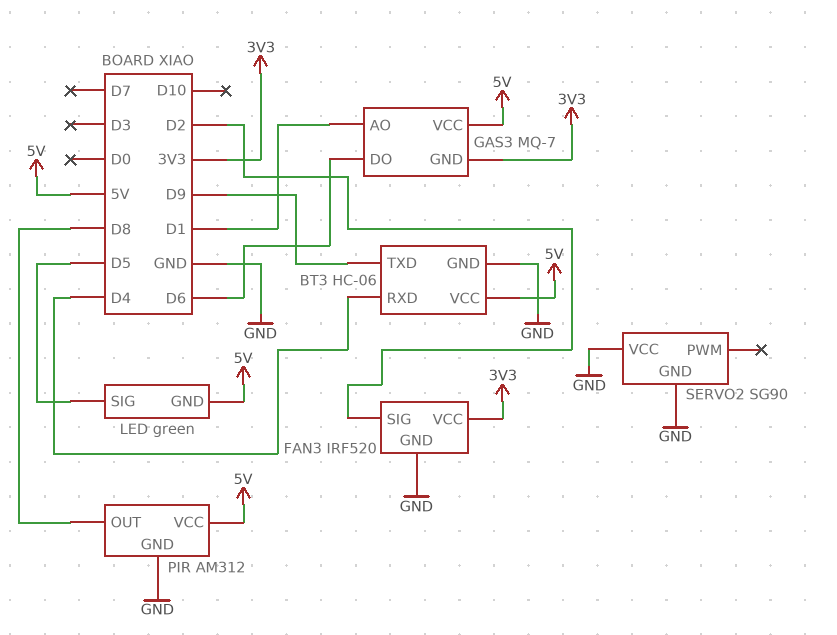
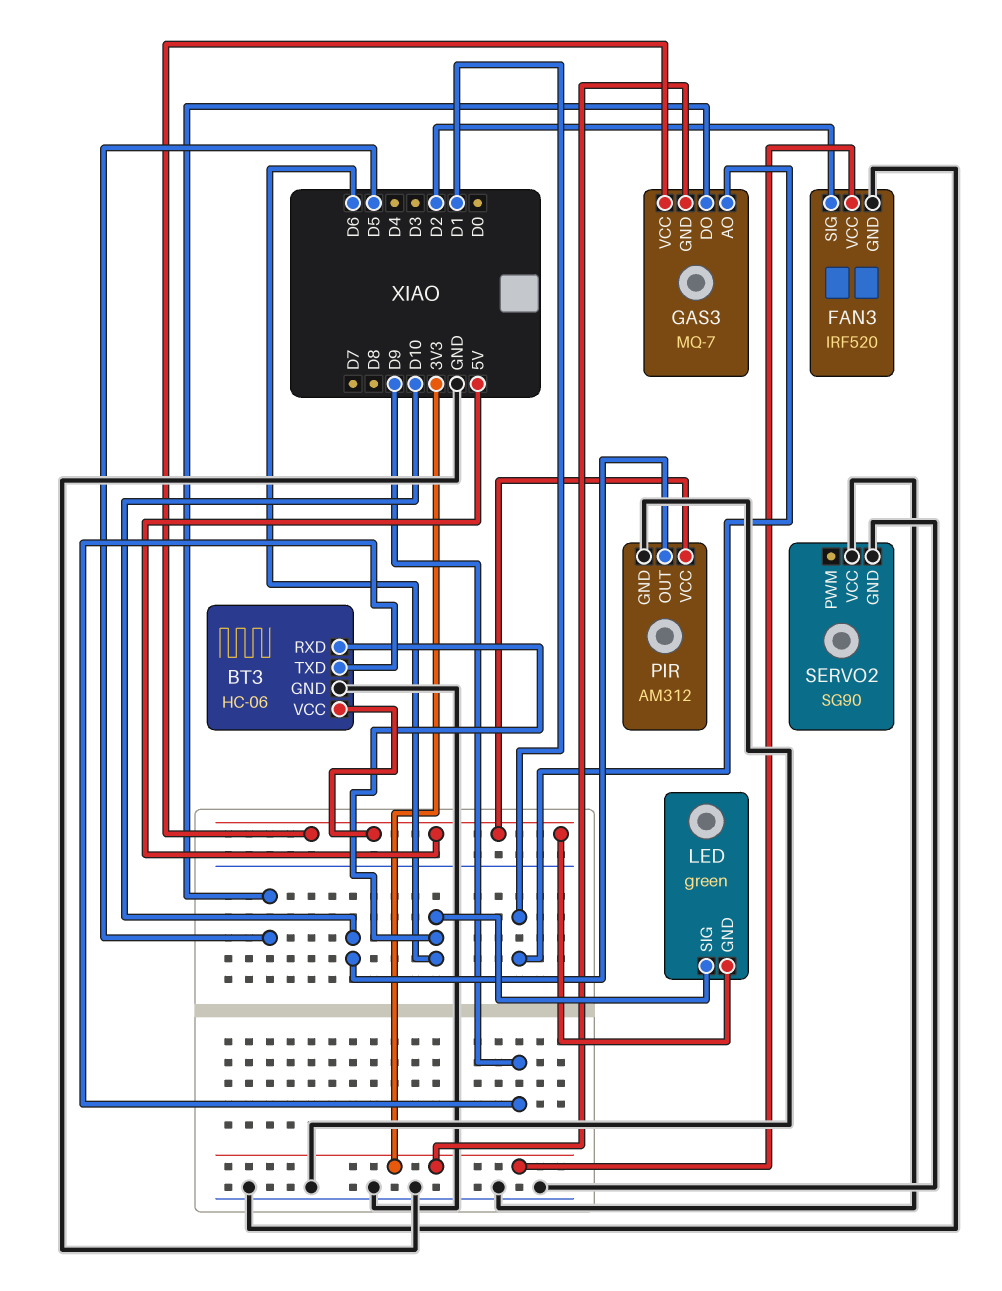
BT3 pin RXD: D4 -> D6
GAS3 pin DO: D6 -> D5
LED pin SIG: D5 -> D6
PIR pin OUT: D8 -> D10

